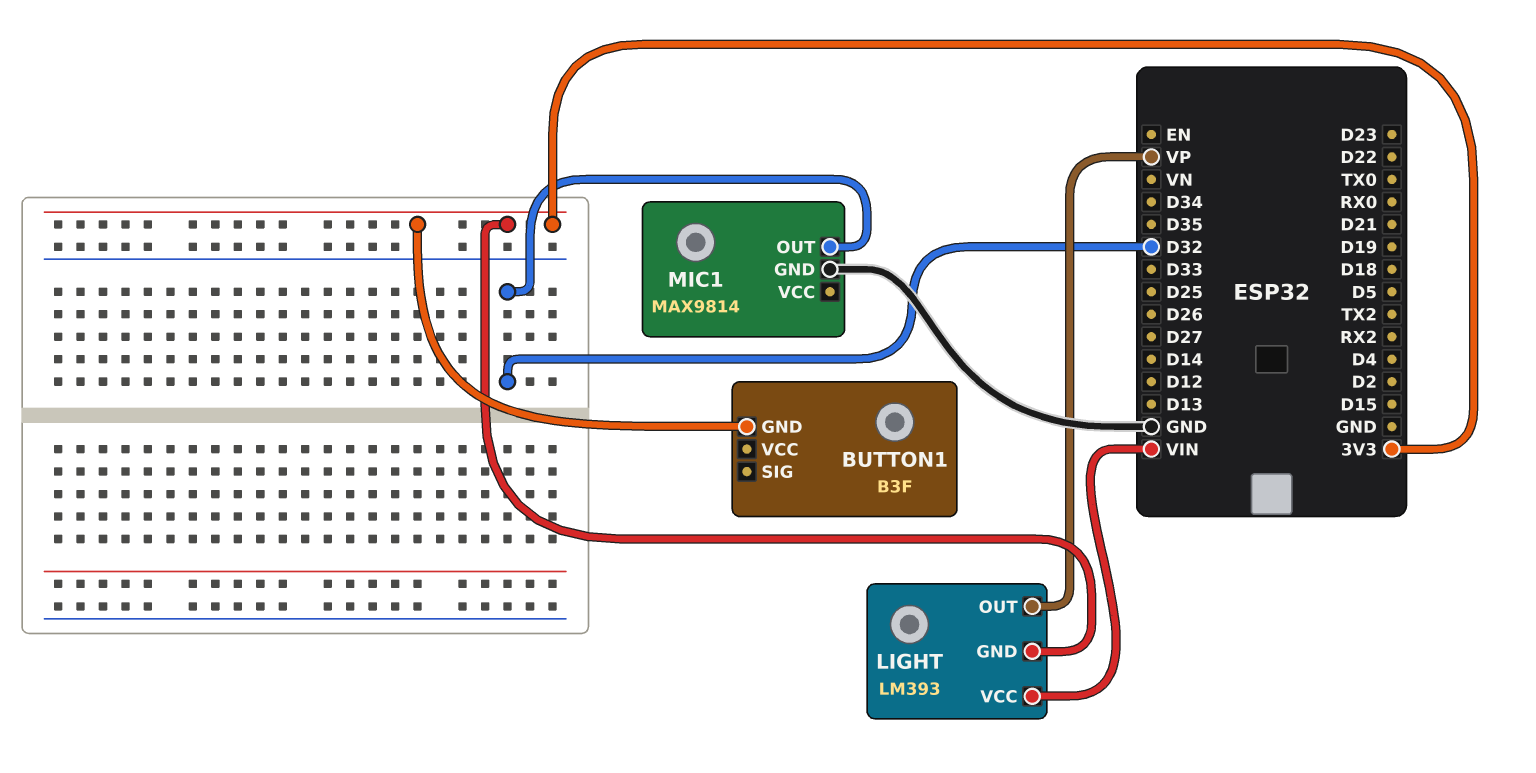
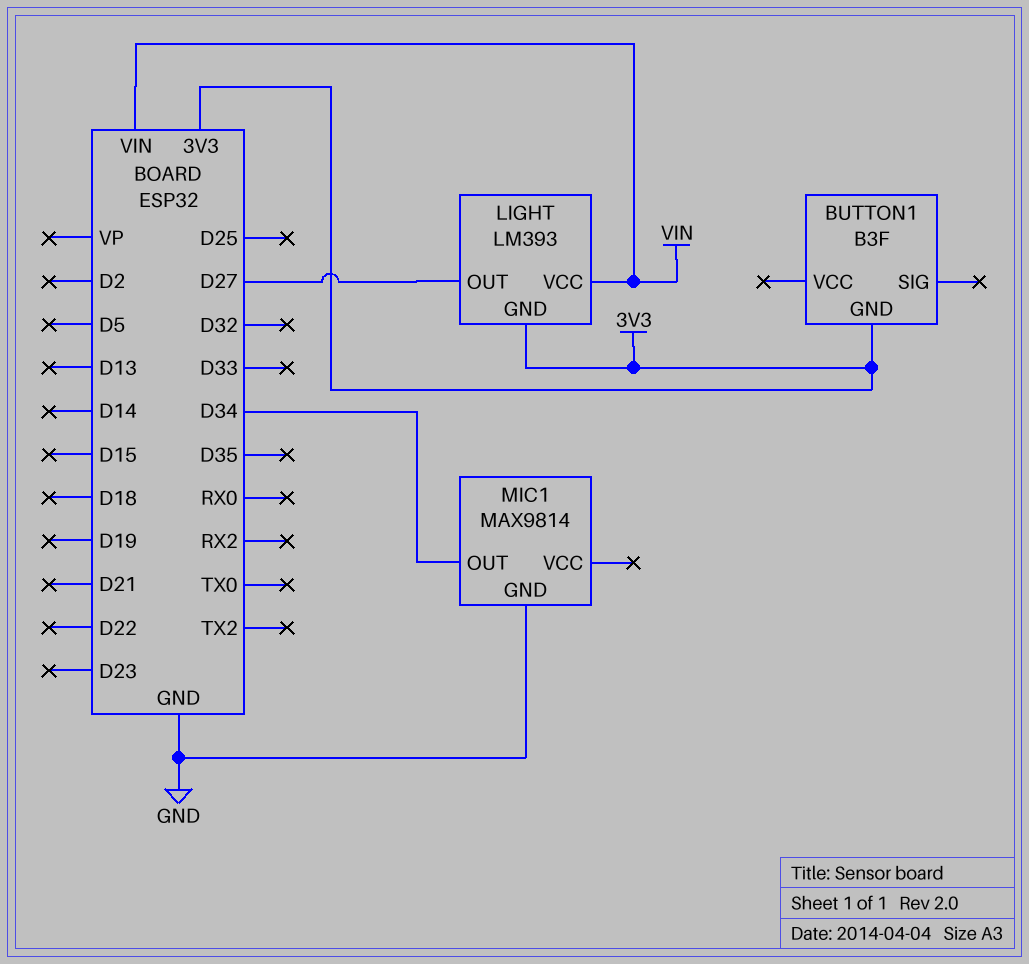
LIGHT pin OUT: VP -> D27
MIC1 pin OUT: D32 -> D34

